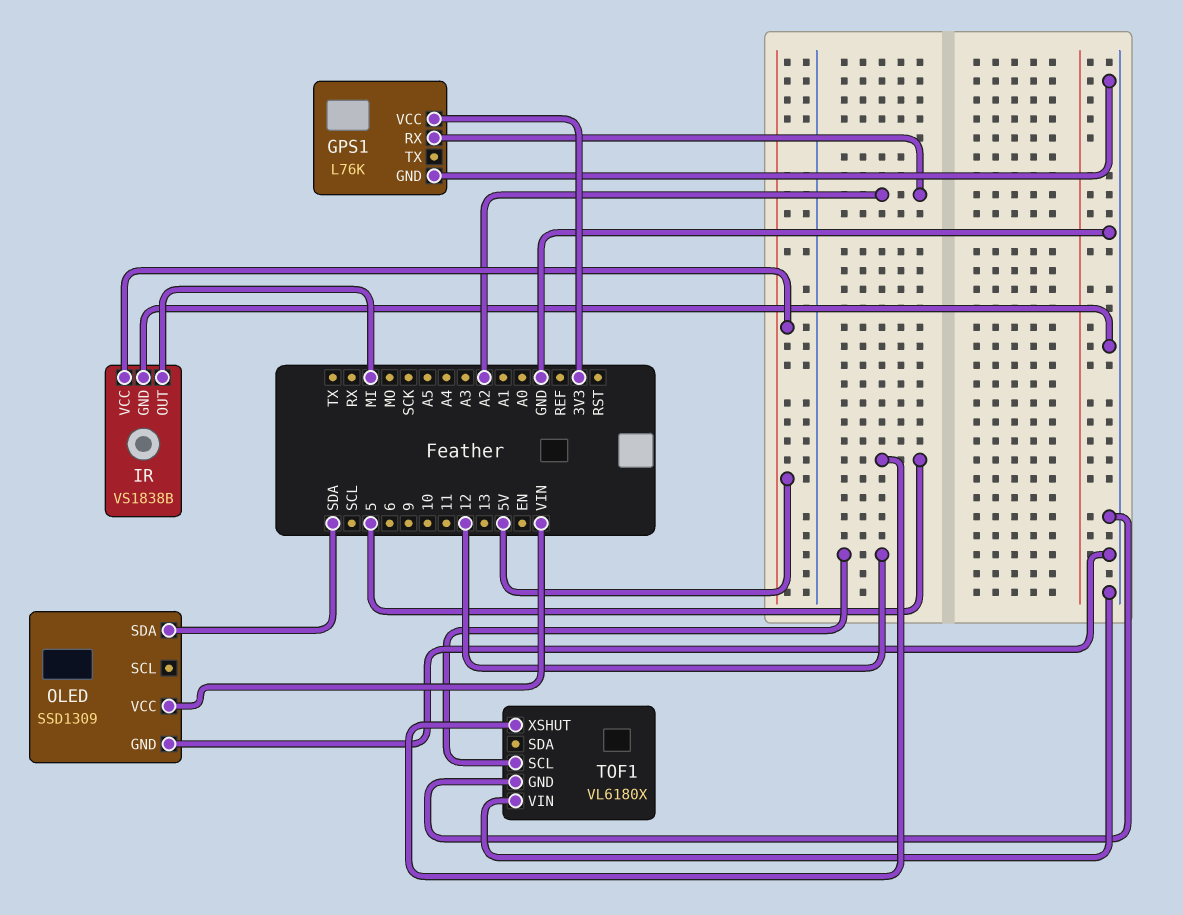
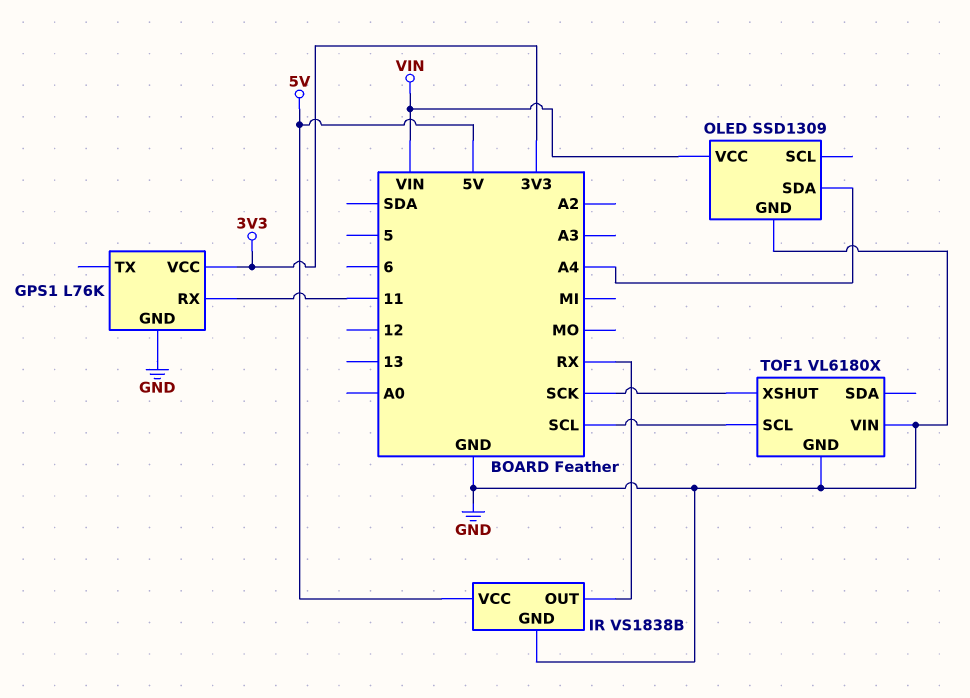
GPS1 pin RX: A2 -> 11
IR pin OUT: MI -> RX
OLED pin SDA: SDA -> A4
TOF1 pin SCL: 12 -> SCL
TOF1 pin XSHUT: 5 -> SCK

